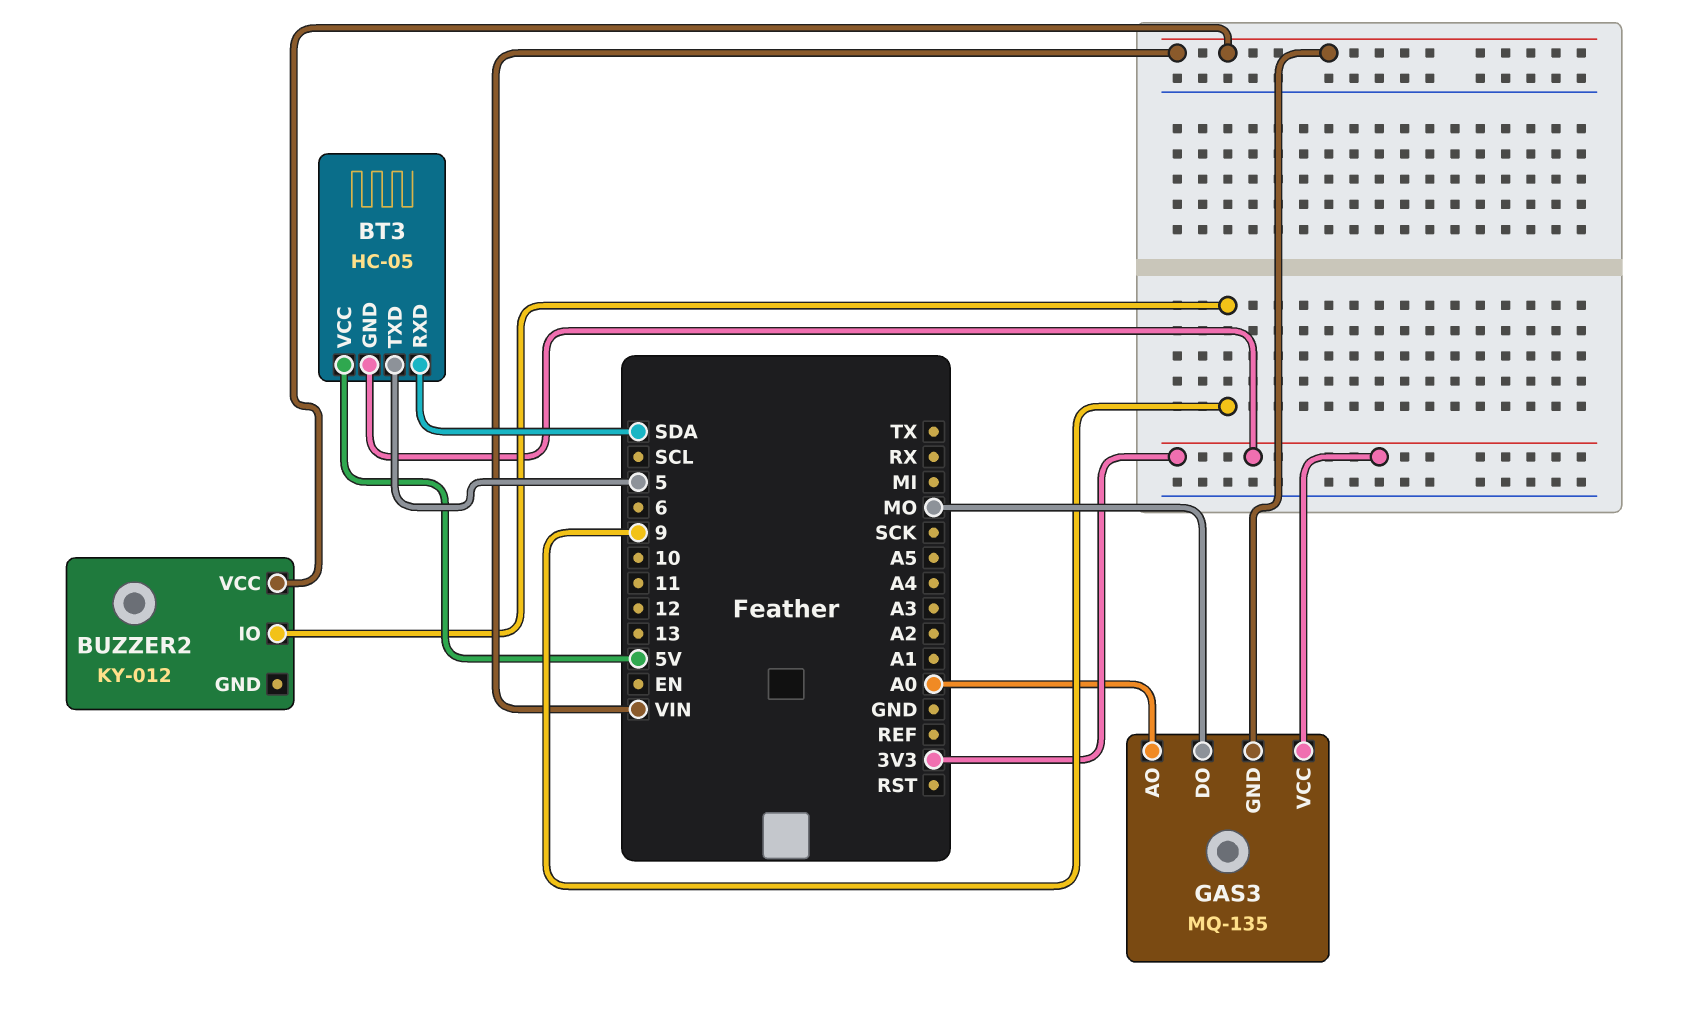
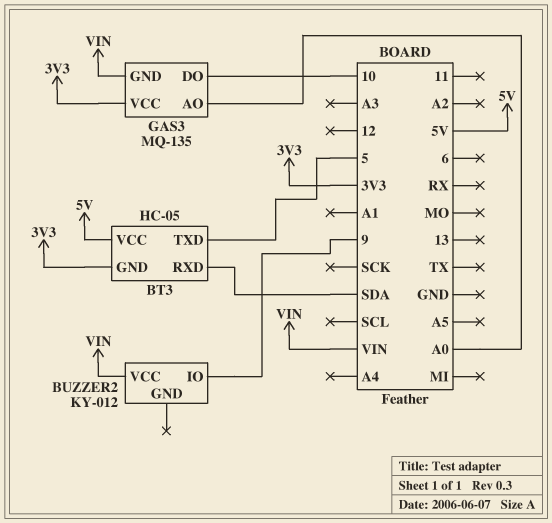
GAS3 pin DO: MO -> 10

